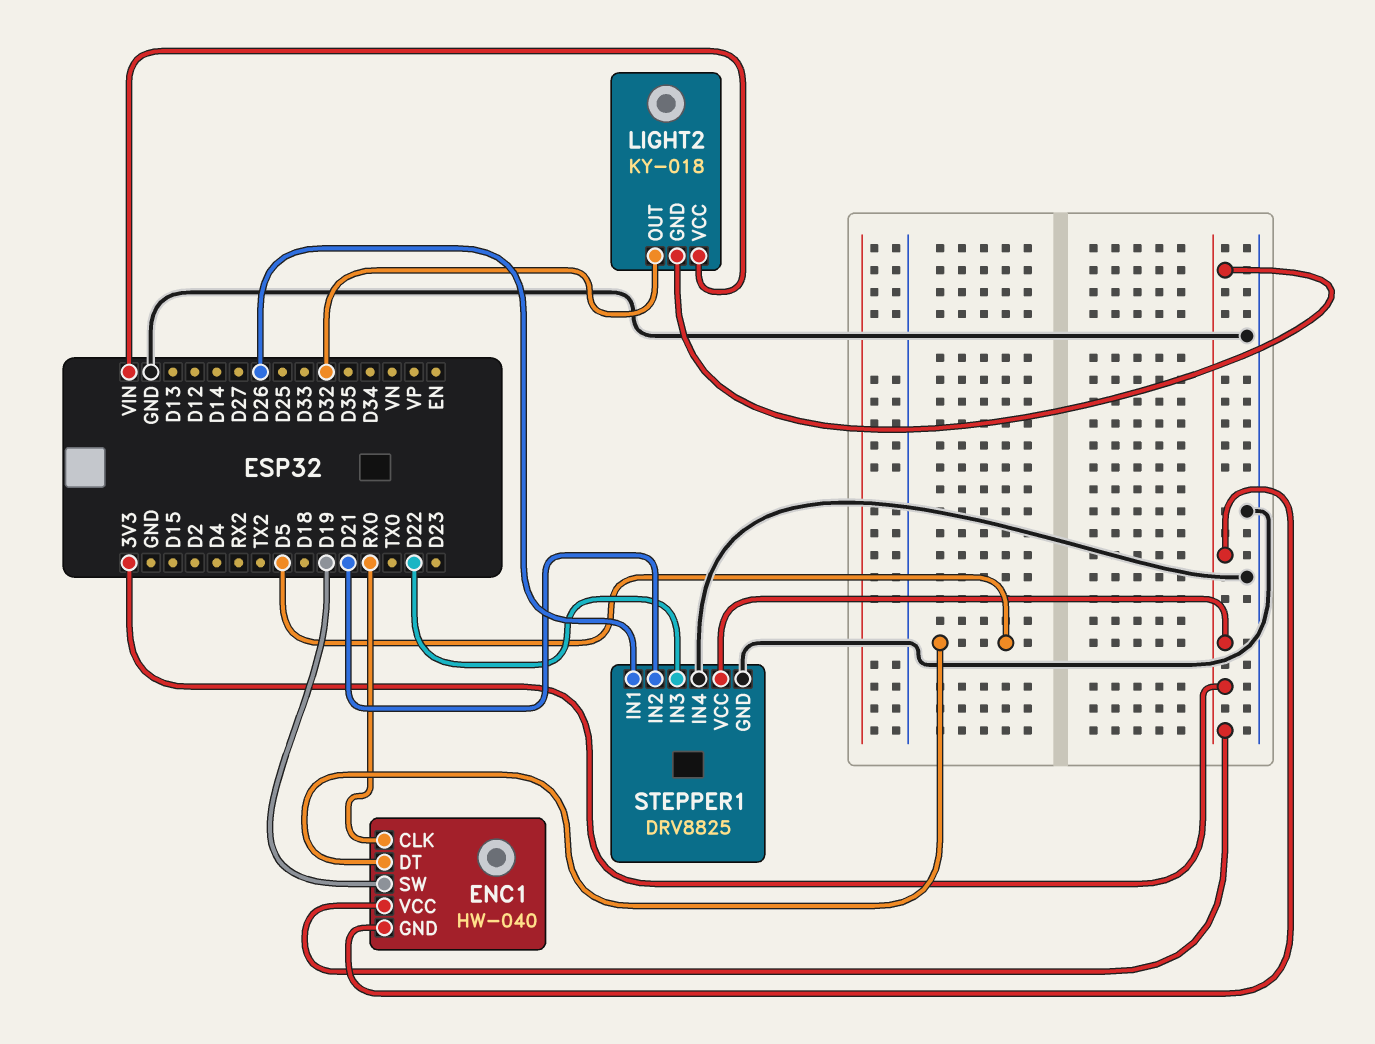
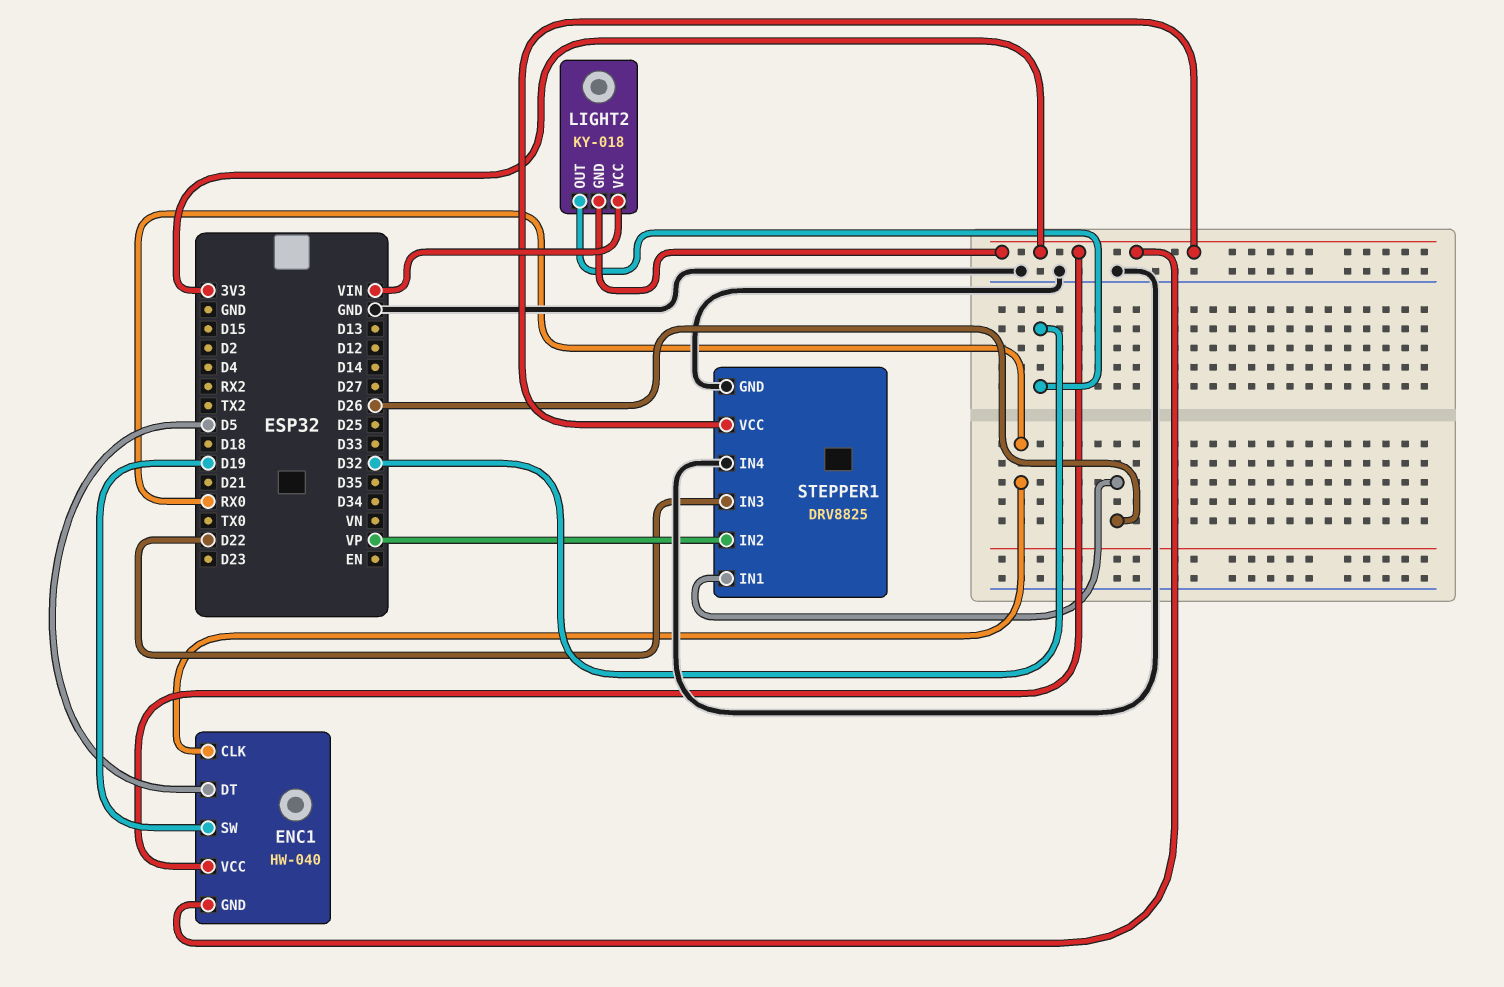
STEPPER1 pin IN2: D21 -> VP

